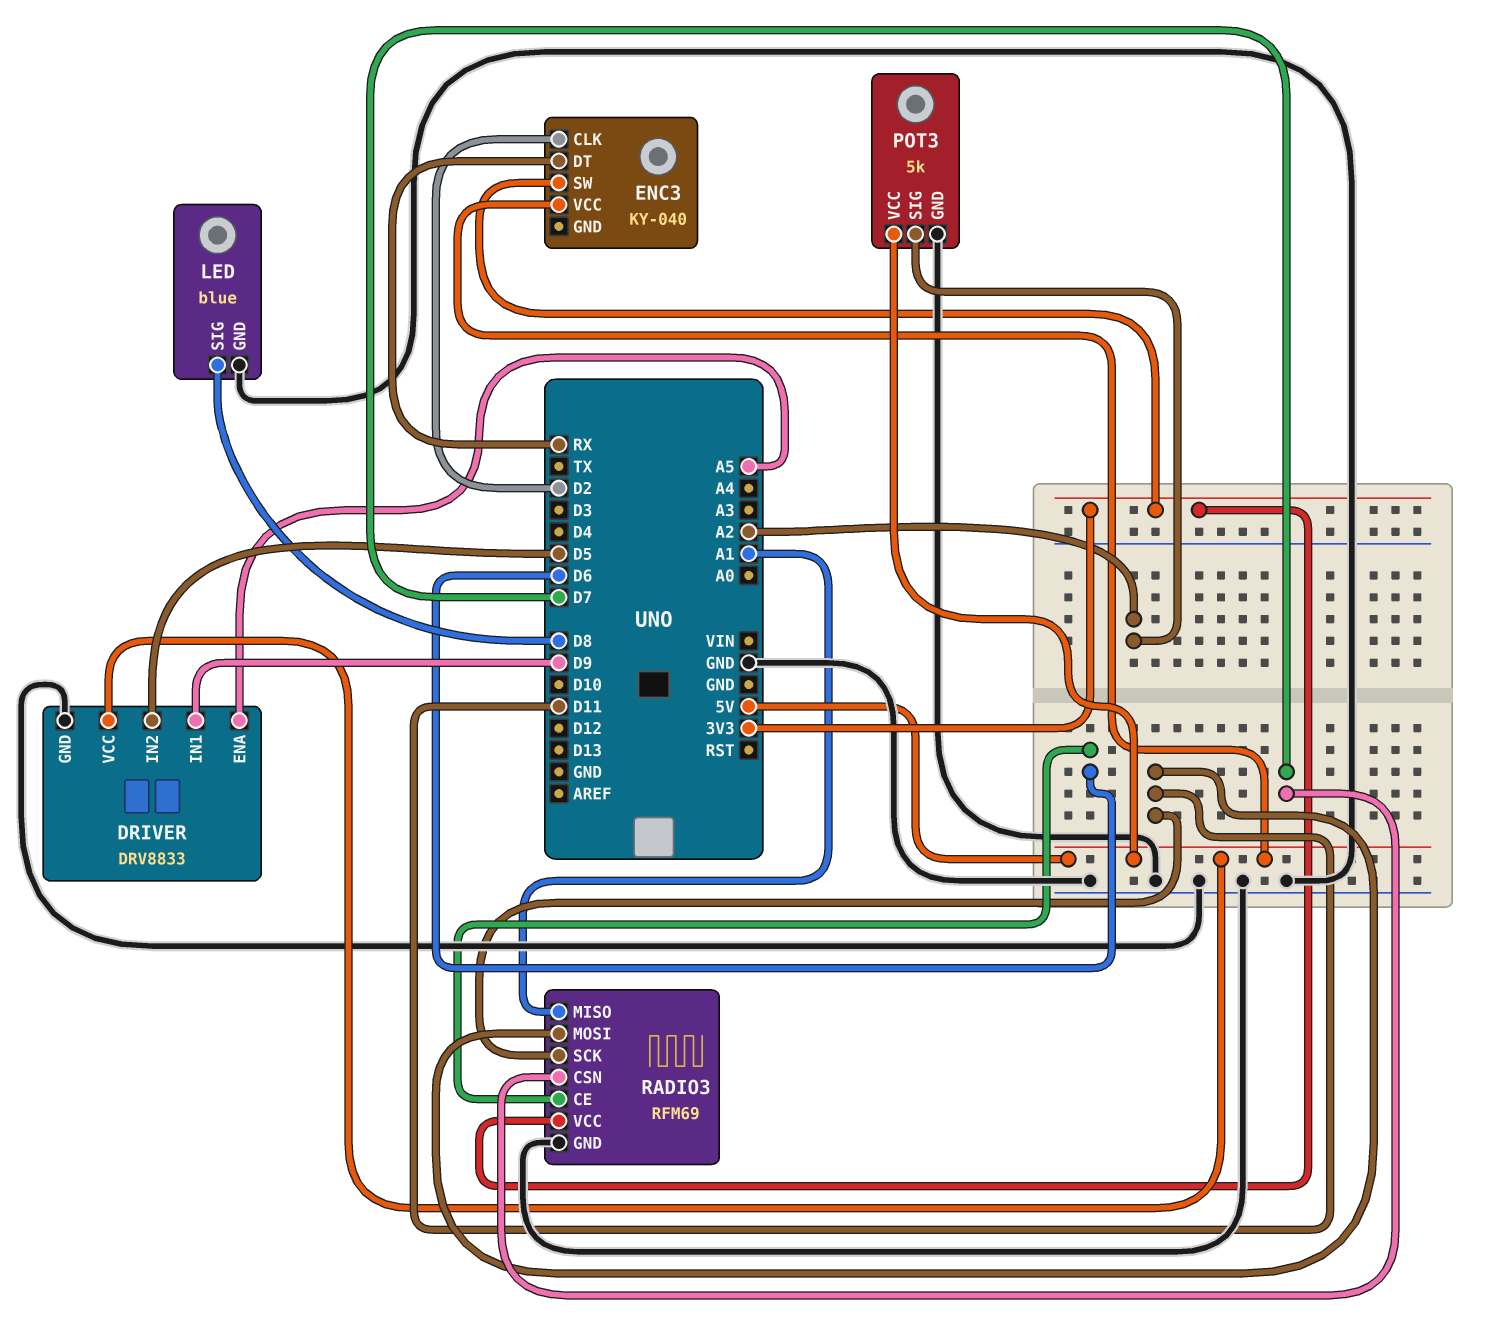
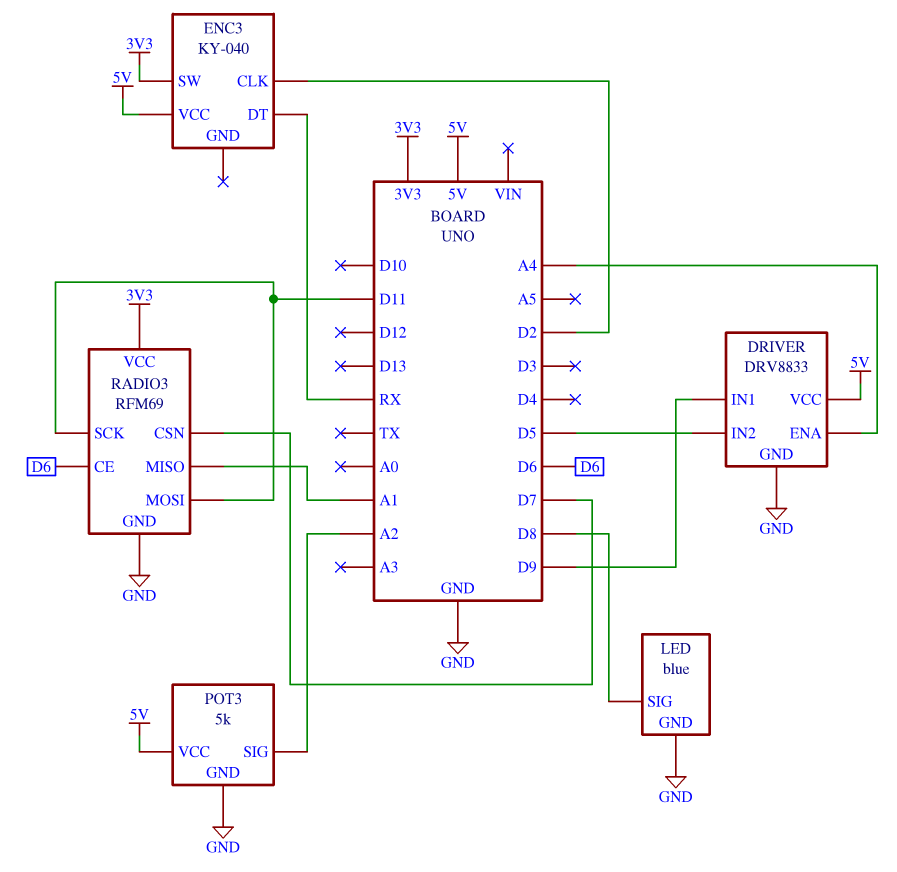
DRIVER pin ENA: A5 -> A4

